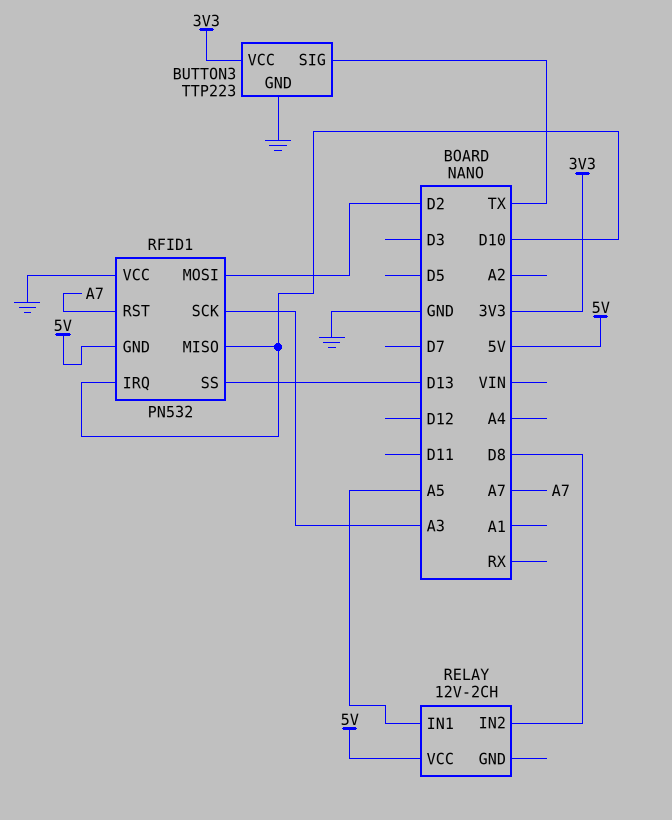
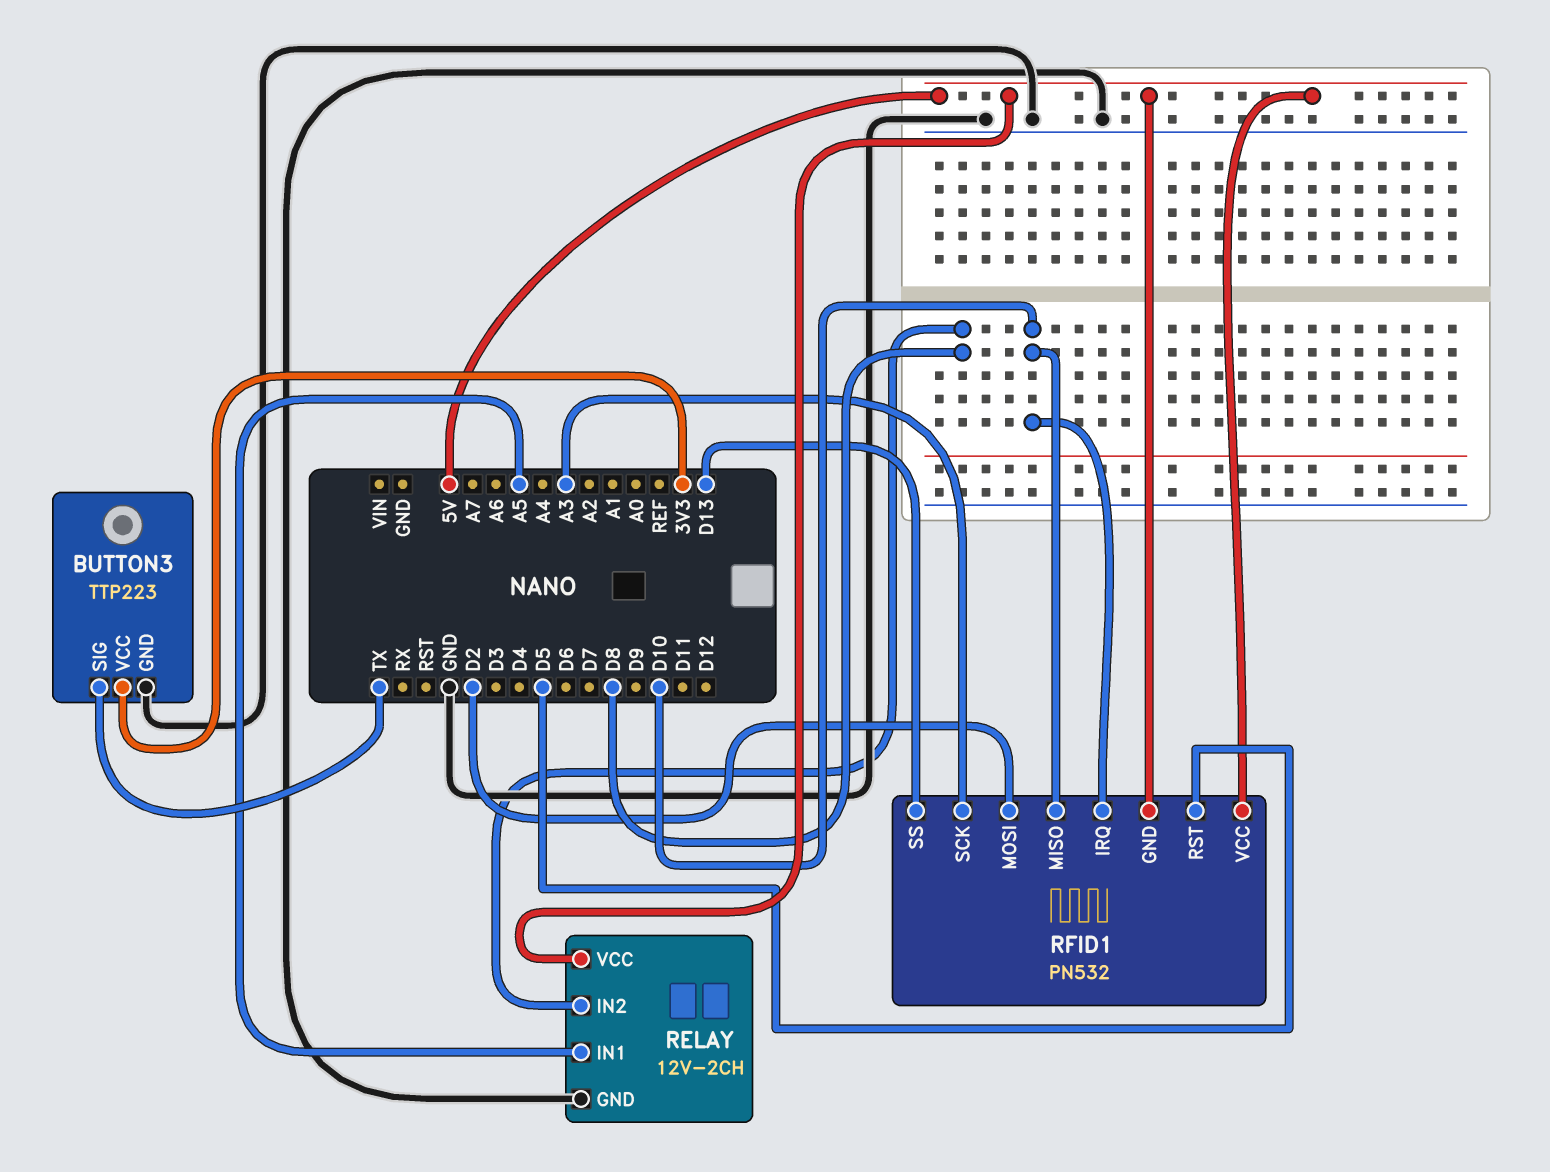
RELAY pin GND: none -> GND
RFID1 pin RST: A7 -> D5
RFID1 pin VCC: GND -> 5V

